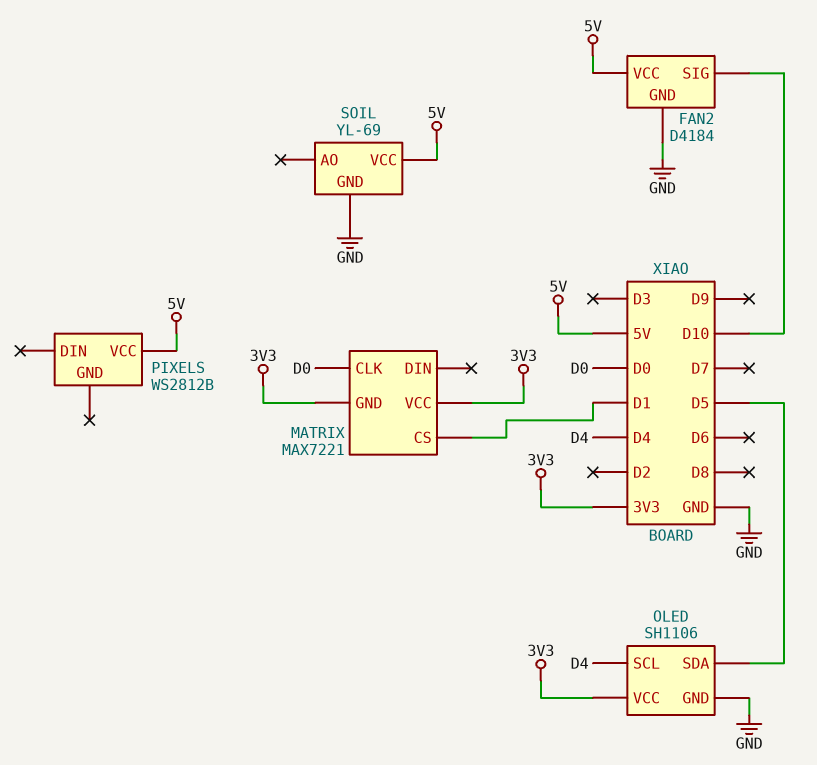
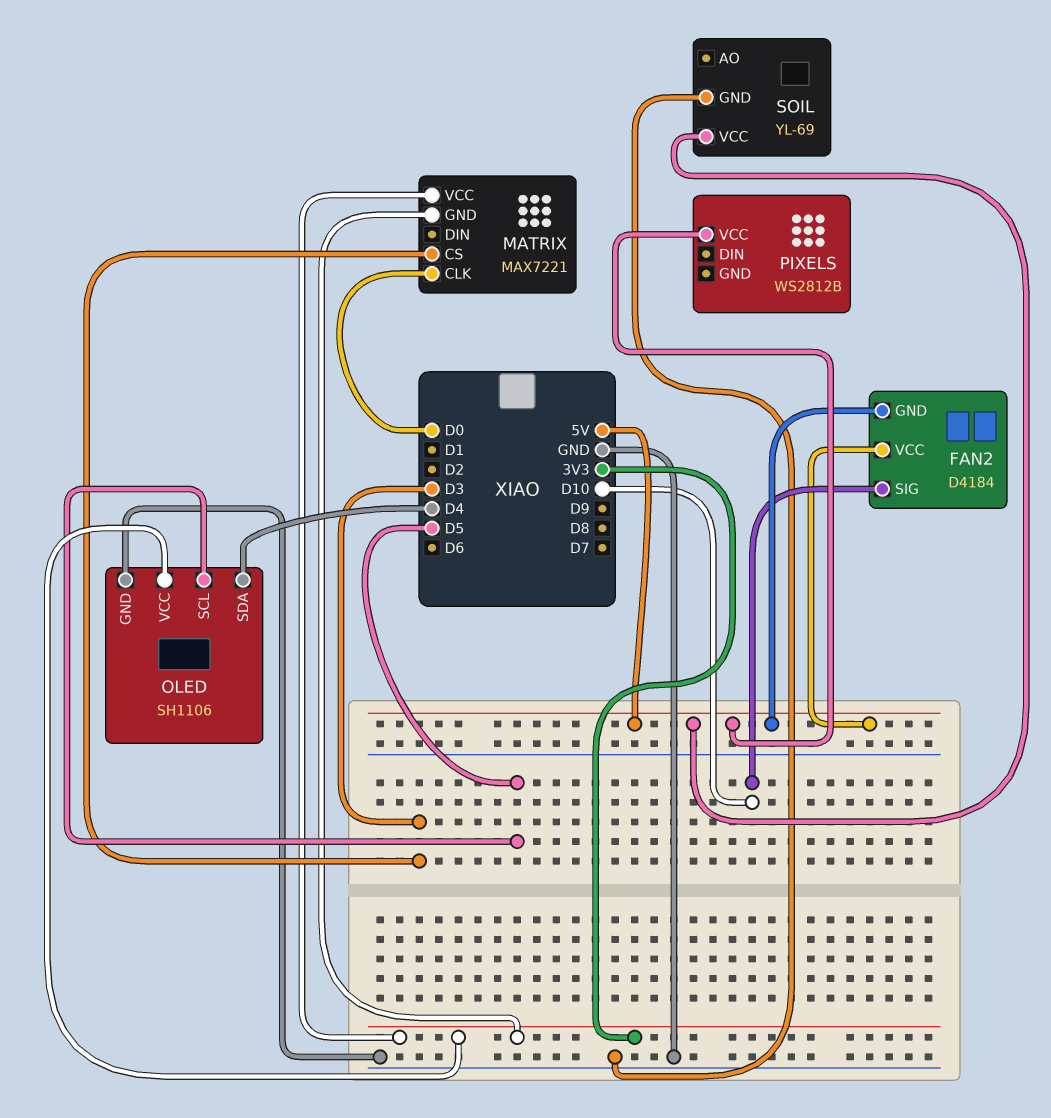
FAN2 pin GND: GND -> 5V
MATRIX pin CS: D1 -> D3
OLED pin SCL: D4 -> D5
OLED pin SDA: D5 -> D4

